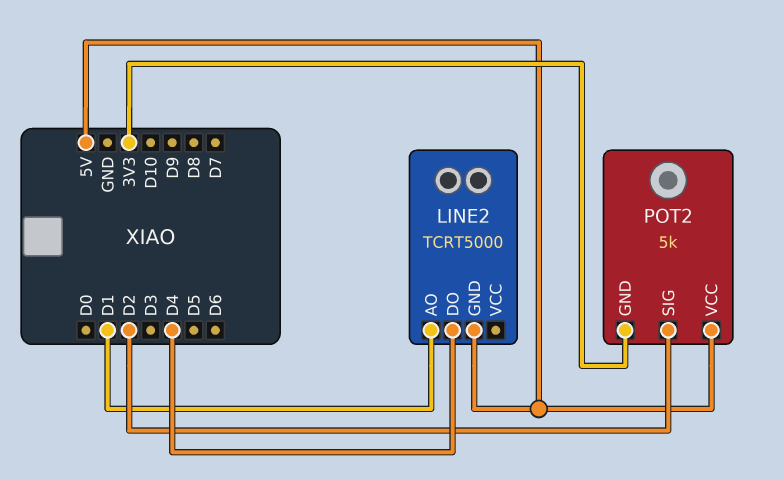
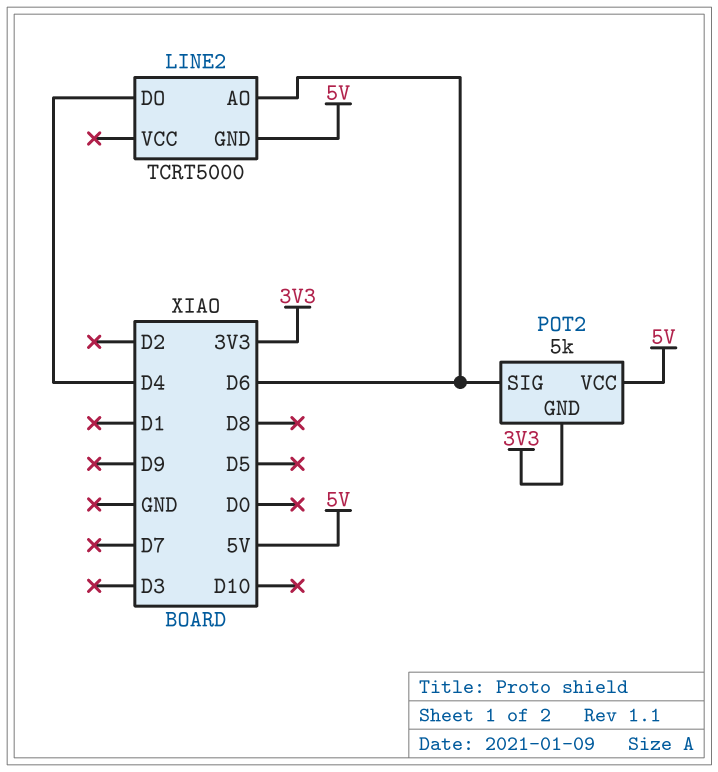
LINE2 pin AO: D1 -> D6
POT2 pin SIG: D2 -> D6

